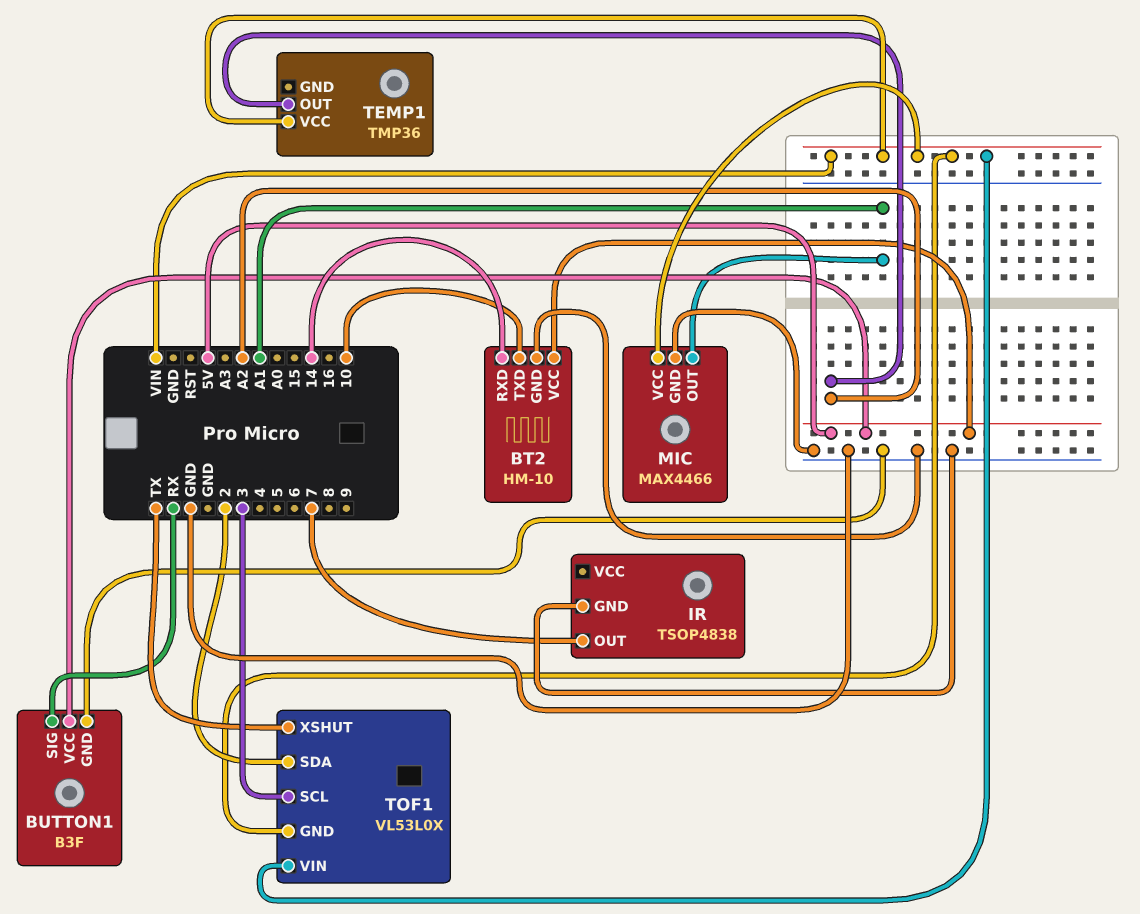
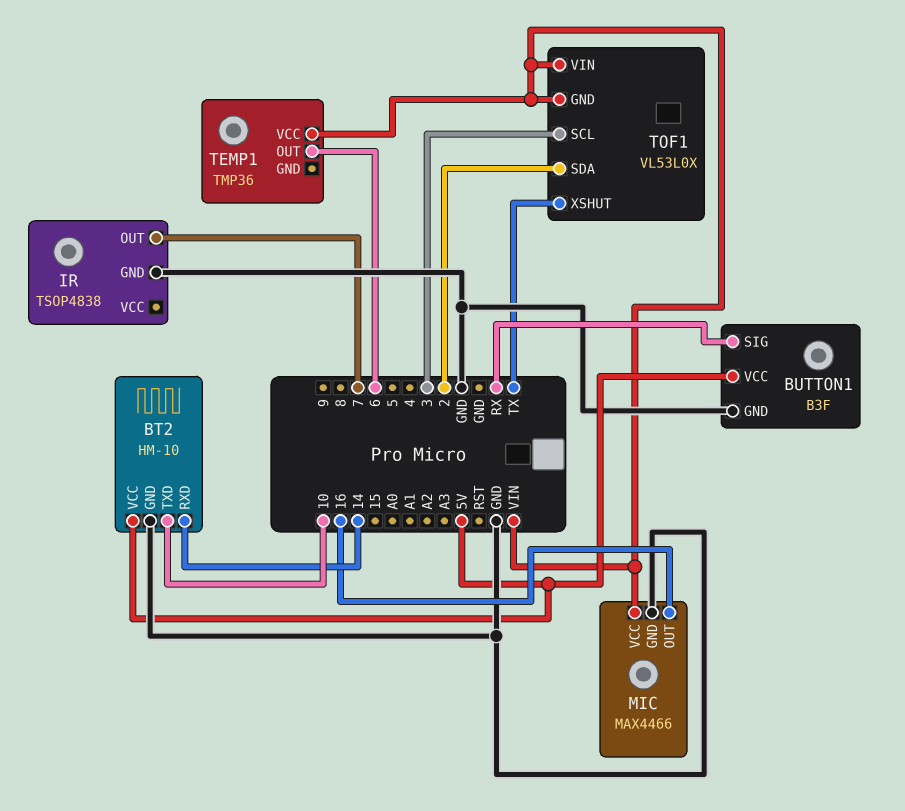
MIC pin OUT: A1 -> 16
TEMP1 pin OUT: A2 -> 6

